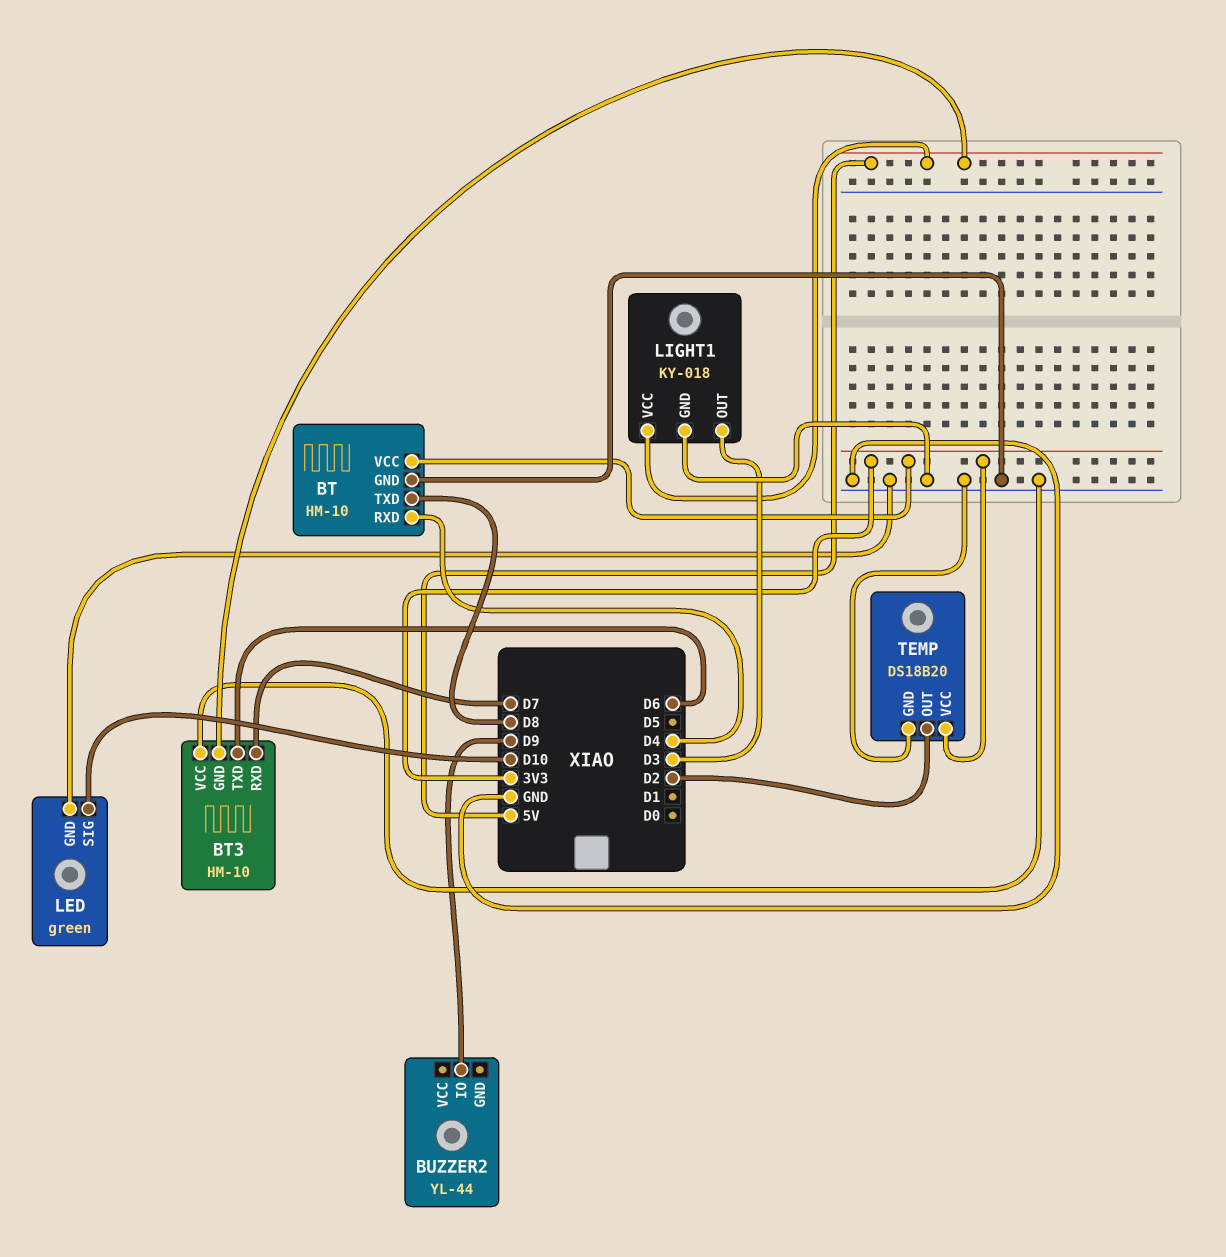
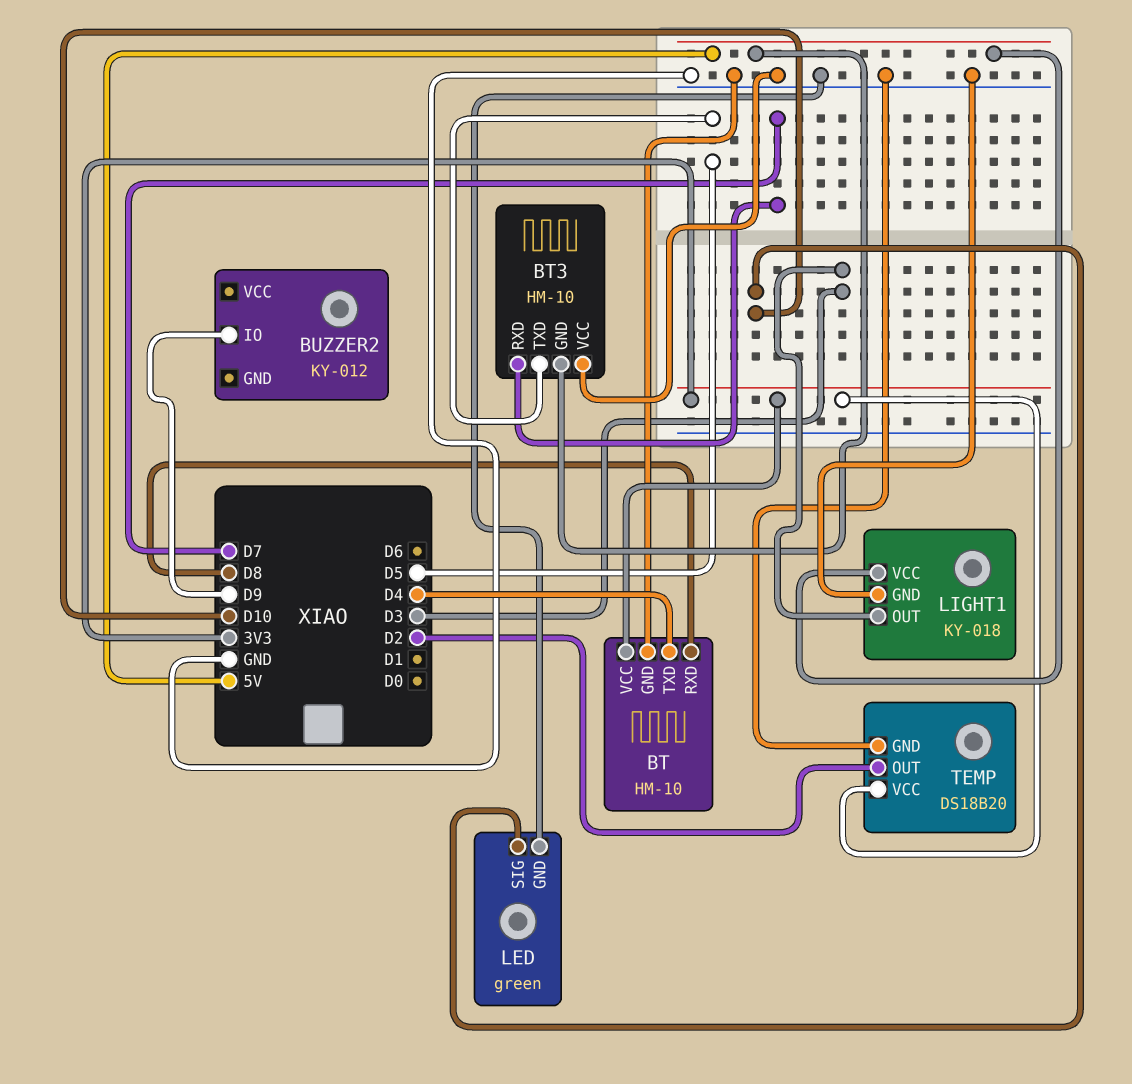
BT pin RXD: D4 -> D8
BT pin TXD: D8 -> D4
BT3 pin TXD: D6 -> D5
BUZZER2: YL-44 -> KY-012

